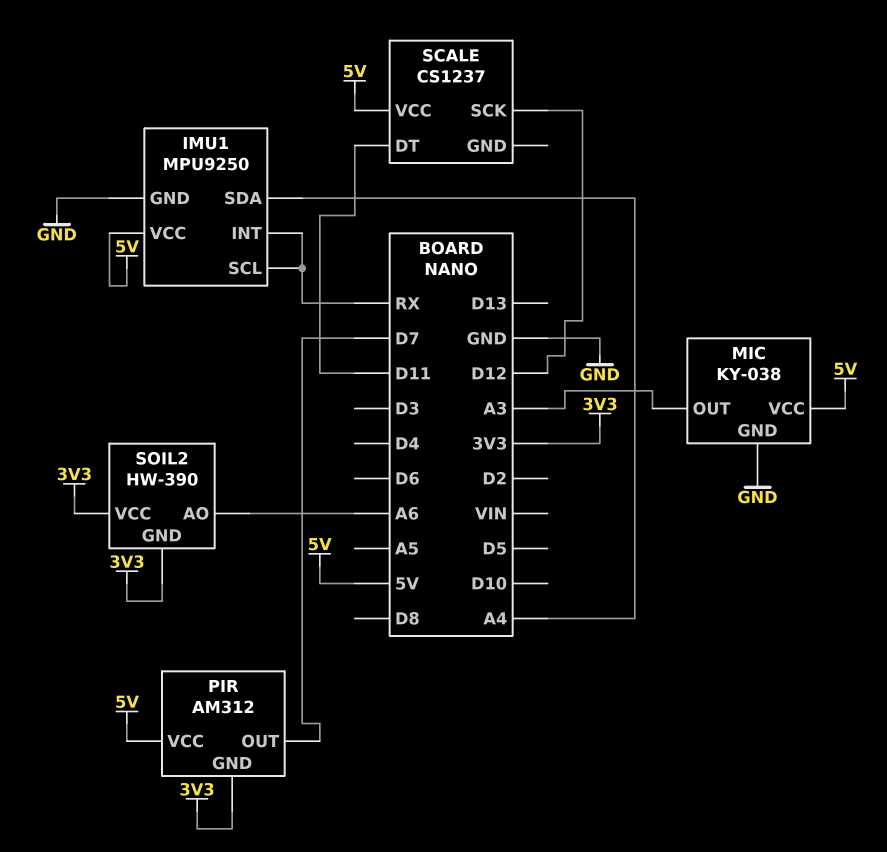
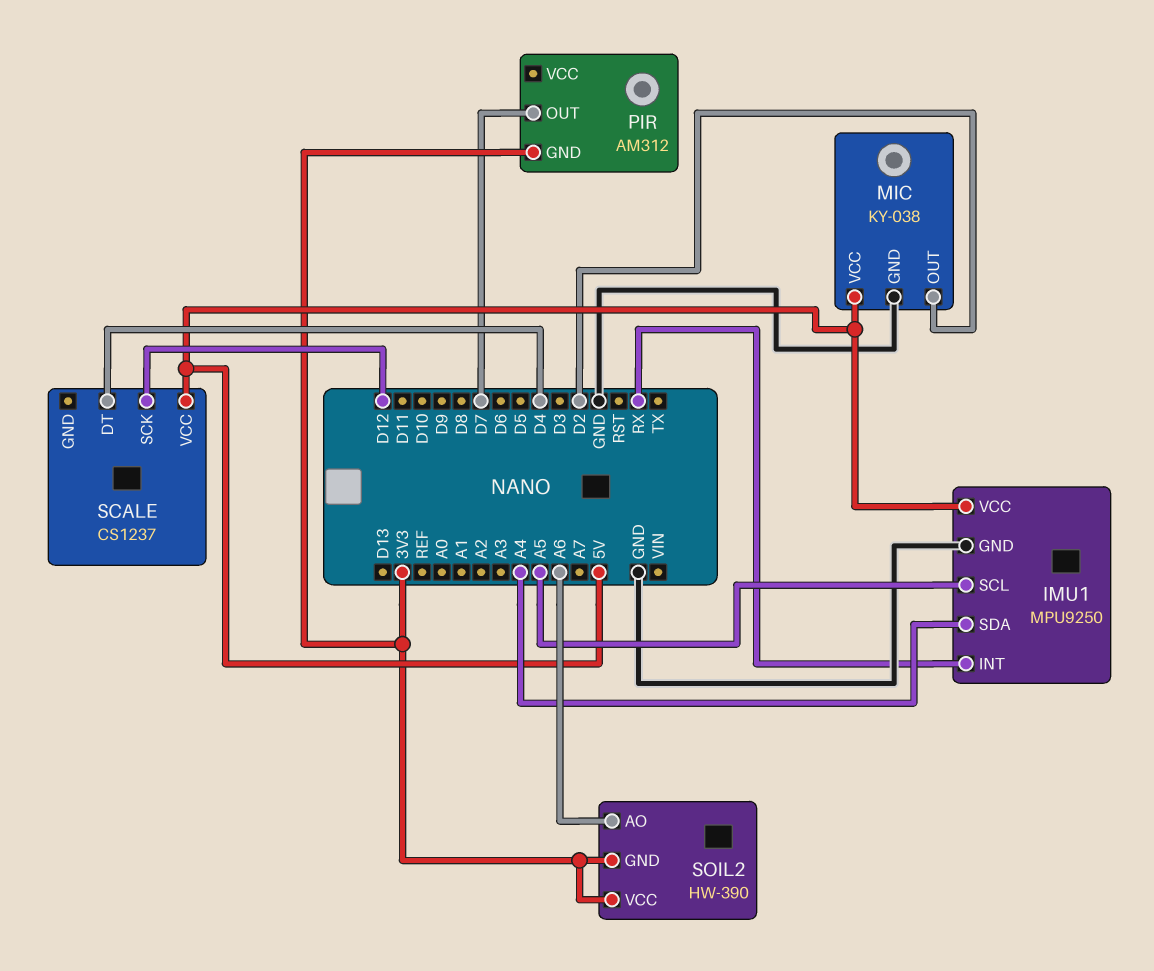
IMU1 pin SCL: RX -> A5
MIC pin OUT: A3 -> D2
PIR pin VCC: 5V -> none
SCALE pin DT: D11 -> D4

